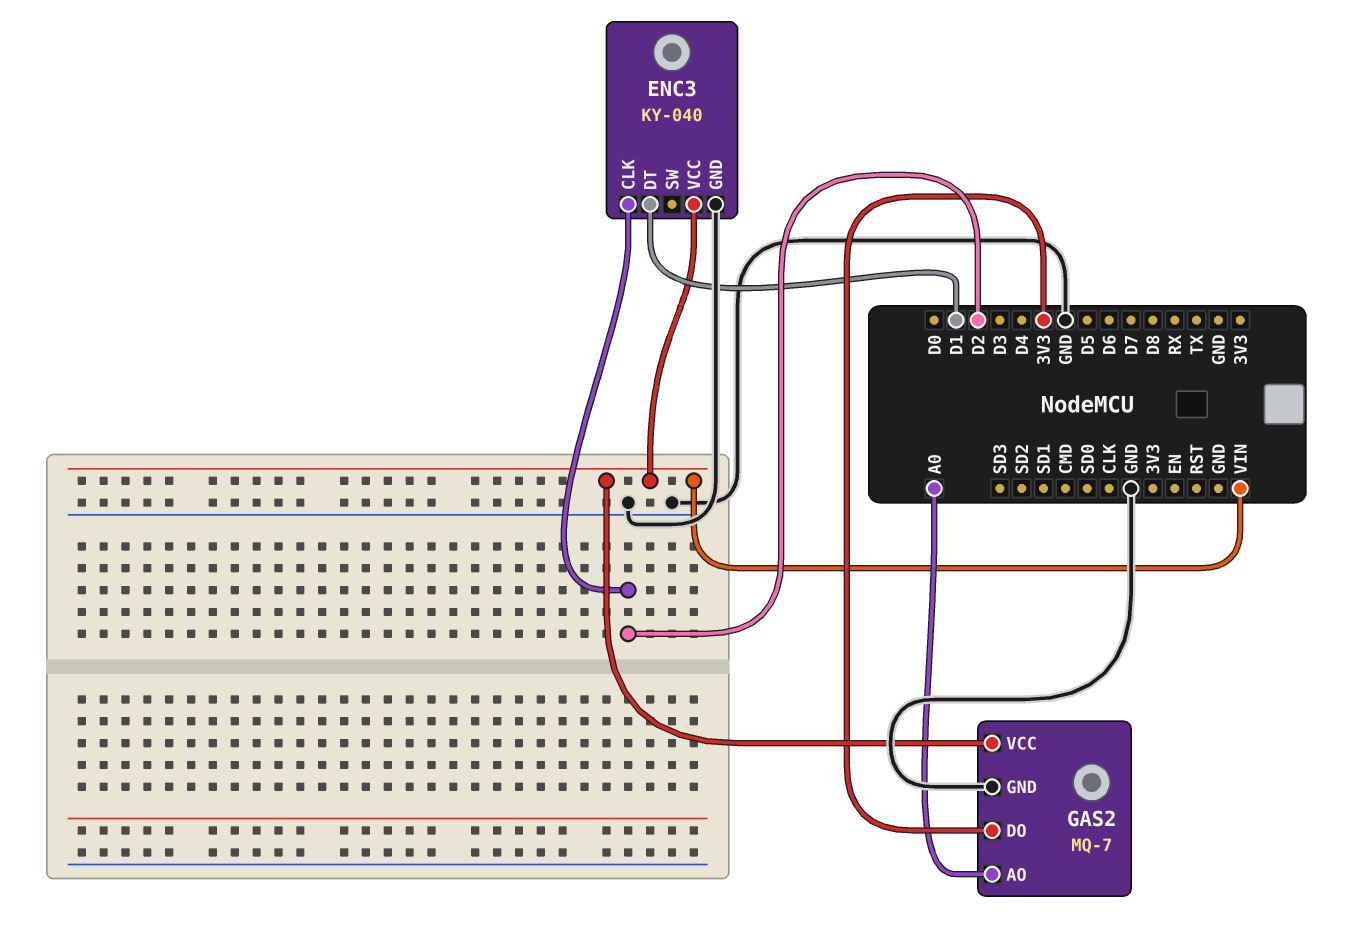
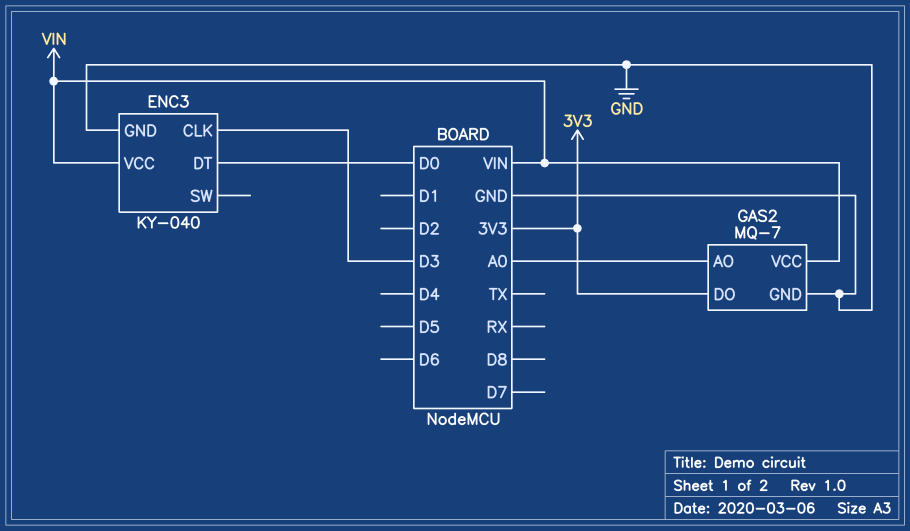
ENC3 pin CLK: D2 -> D3
ENC3 pin DT: D1 -> D0

